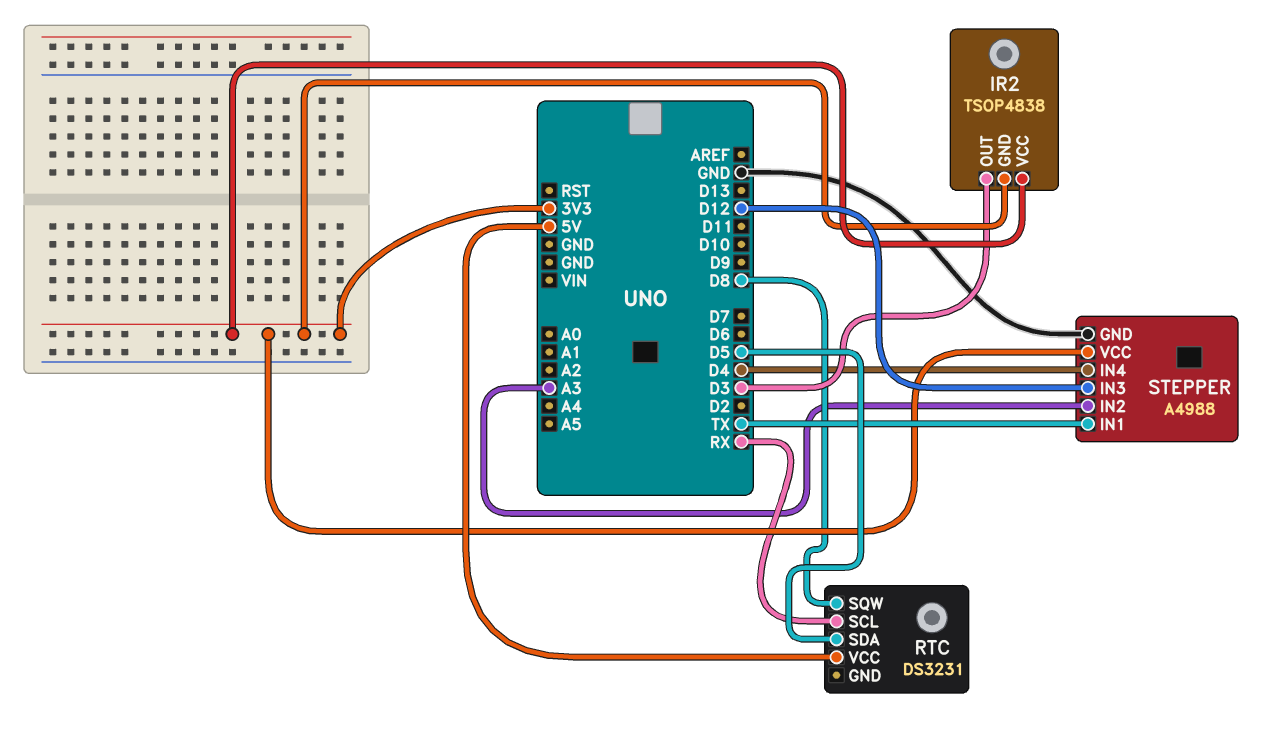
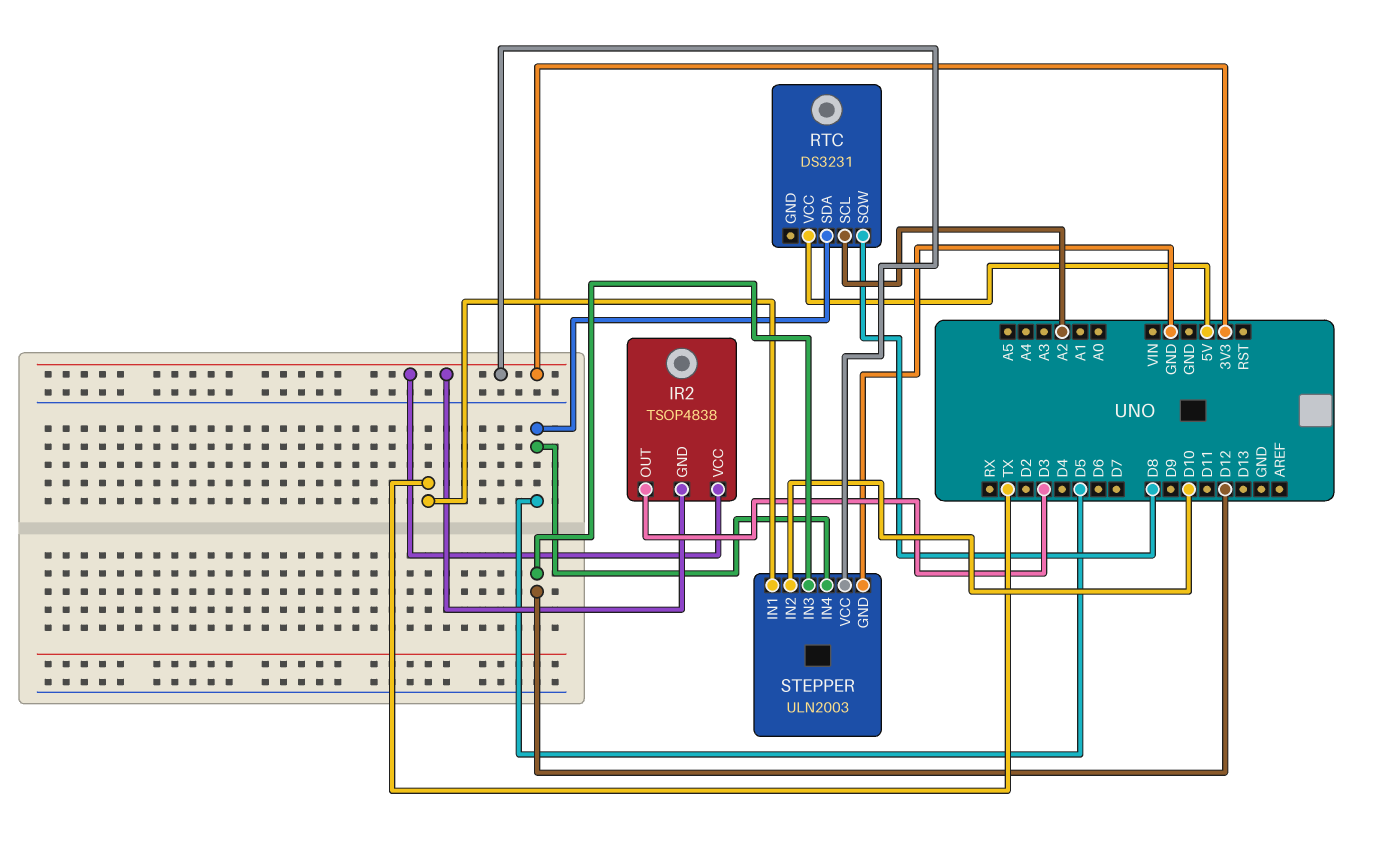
RTC pin SCL: RX -> A2
STEPPER: A4988 -> ULN2003
STEPPER pin IN2: A3 -> D10
STEPPER pin IN4: D4 -> D5

